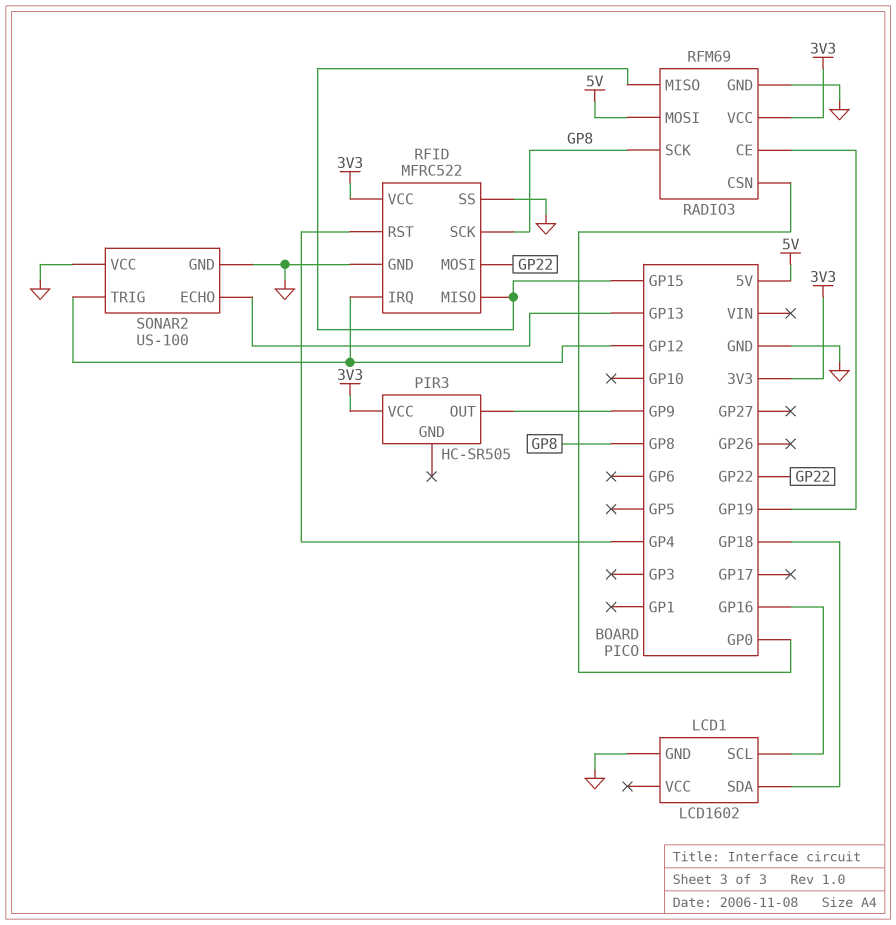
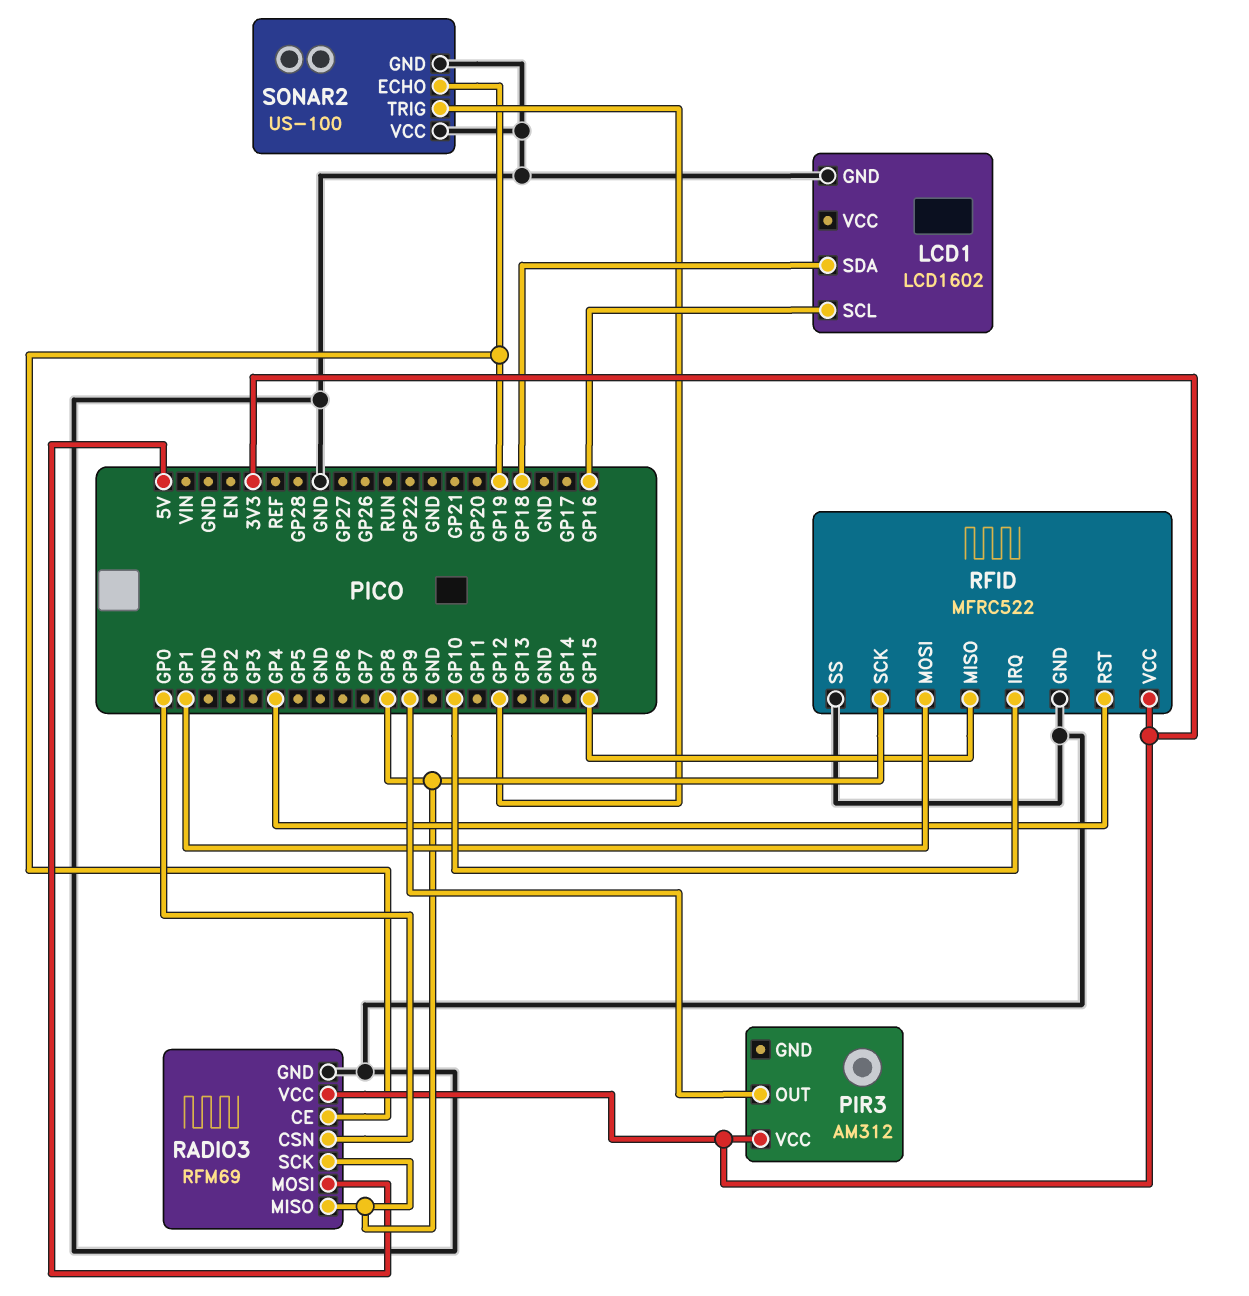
PIR3: HC-SR505 -> AM312
RADIO3 pin MISO: GP15 -> GP8
RFID pin IRQ: GP12 -> GP10
RFID pin MOSI: GP22 -> GP1
SONAR2 pin ECHO: GP13 -> GP19

